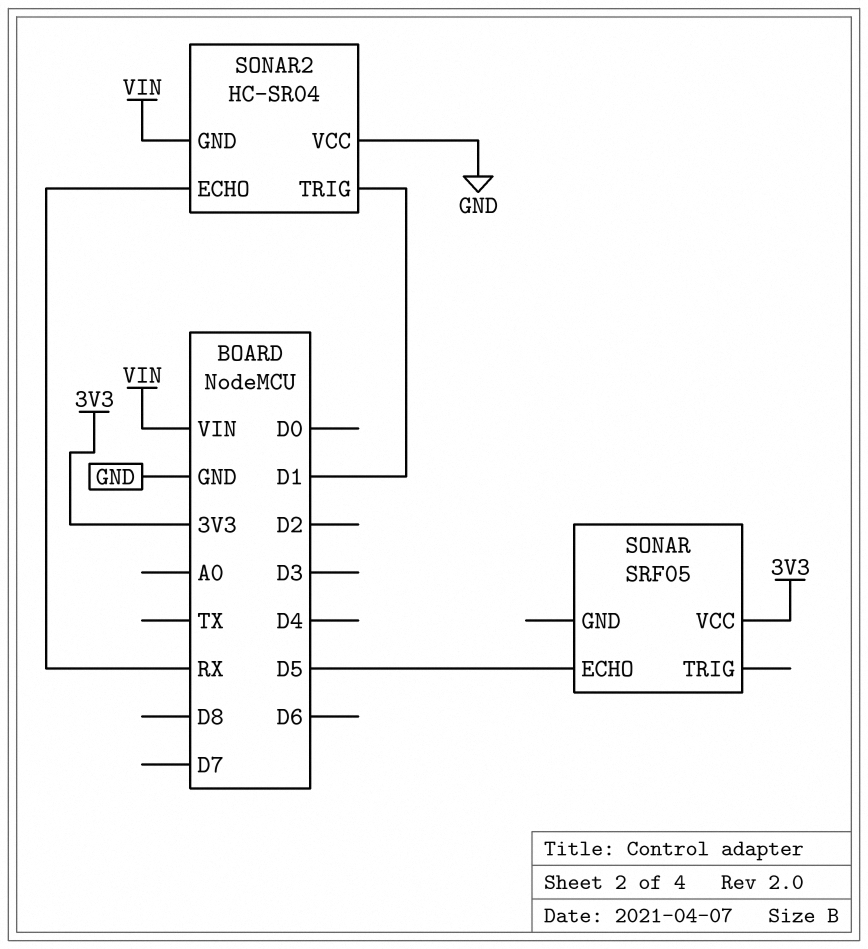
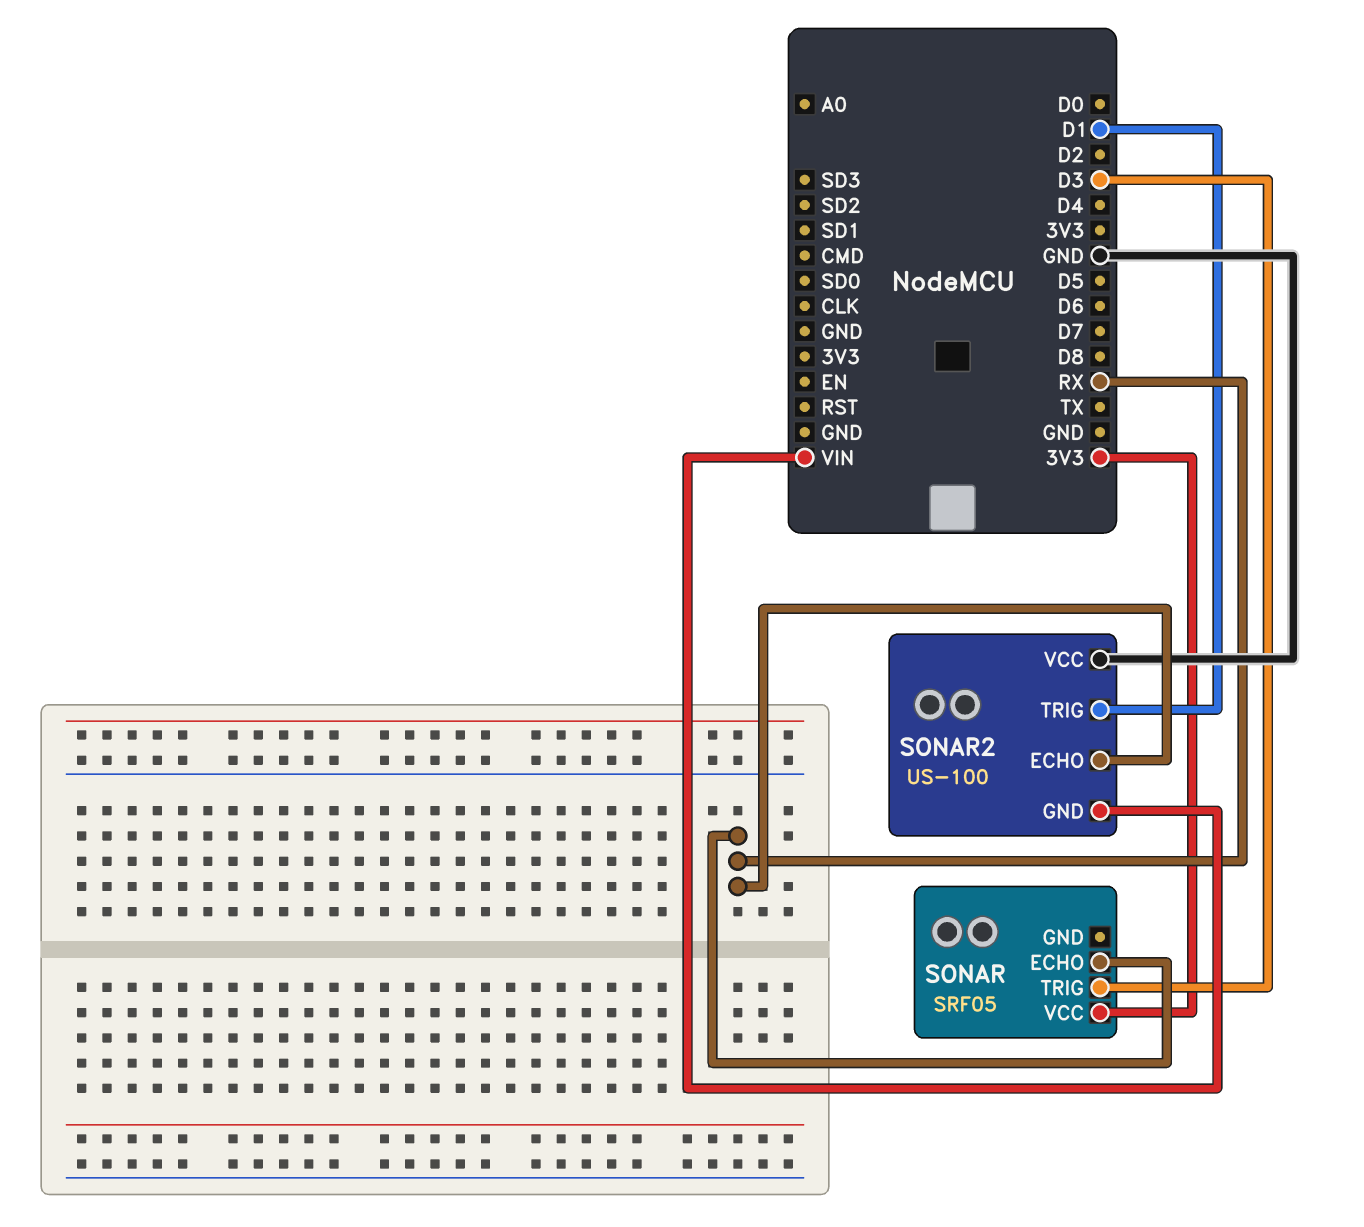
SONAR pin ECHO: D5 -> RX
SONAR pin TRIG: none -> D3
SONAR2: HC-SR04 -> US-100

